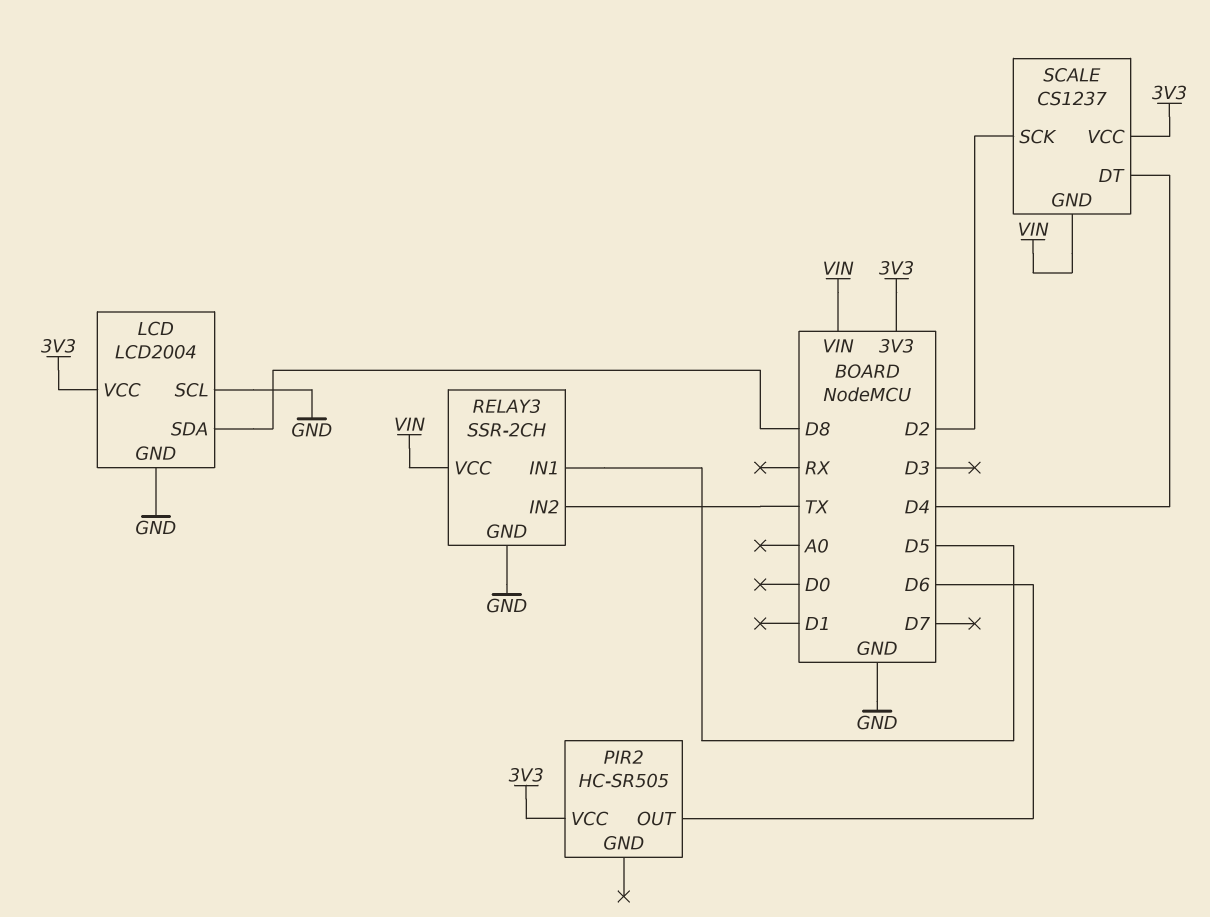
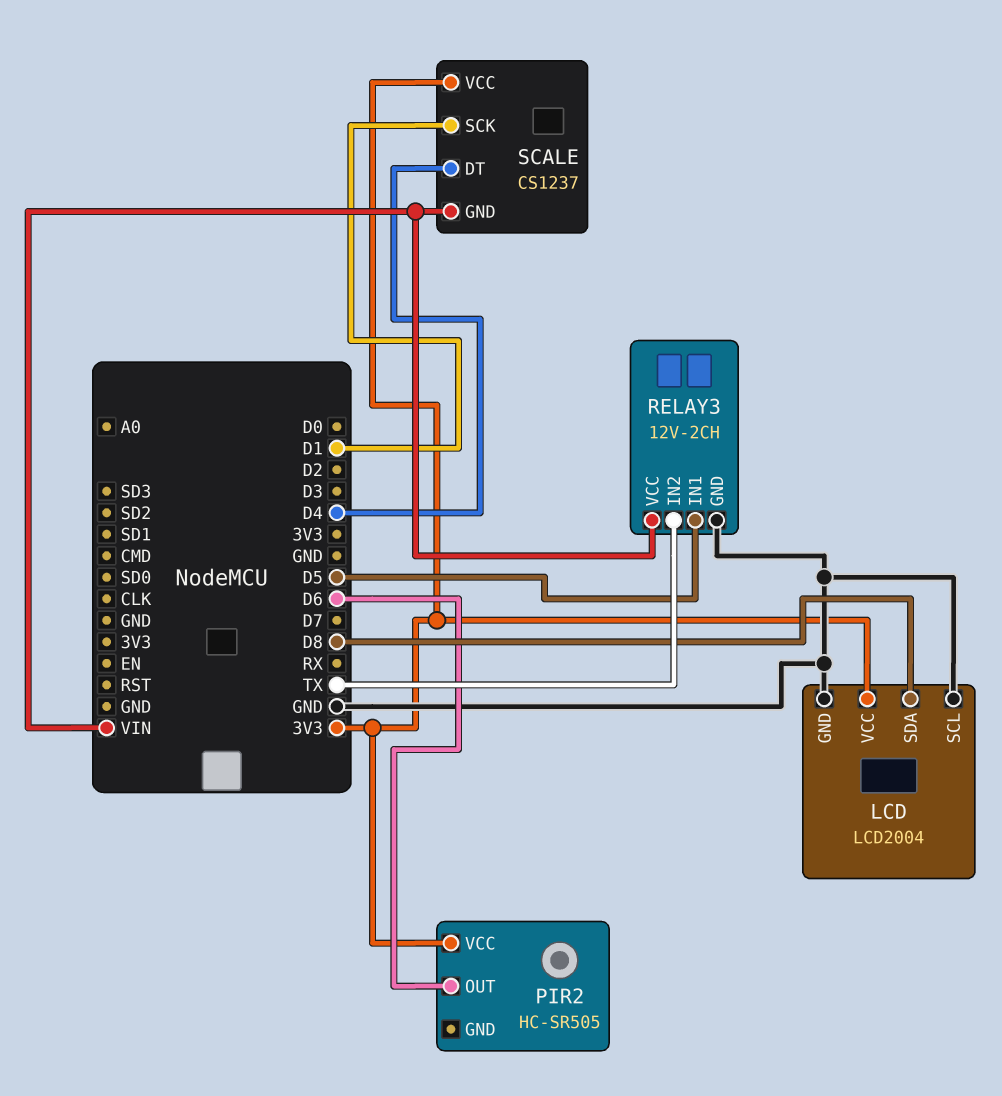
RELAY3: SSR-2CH -> 12V-2CH
SCALE pin SCK: D2 -> D1

